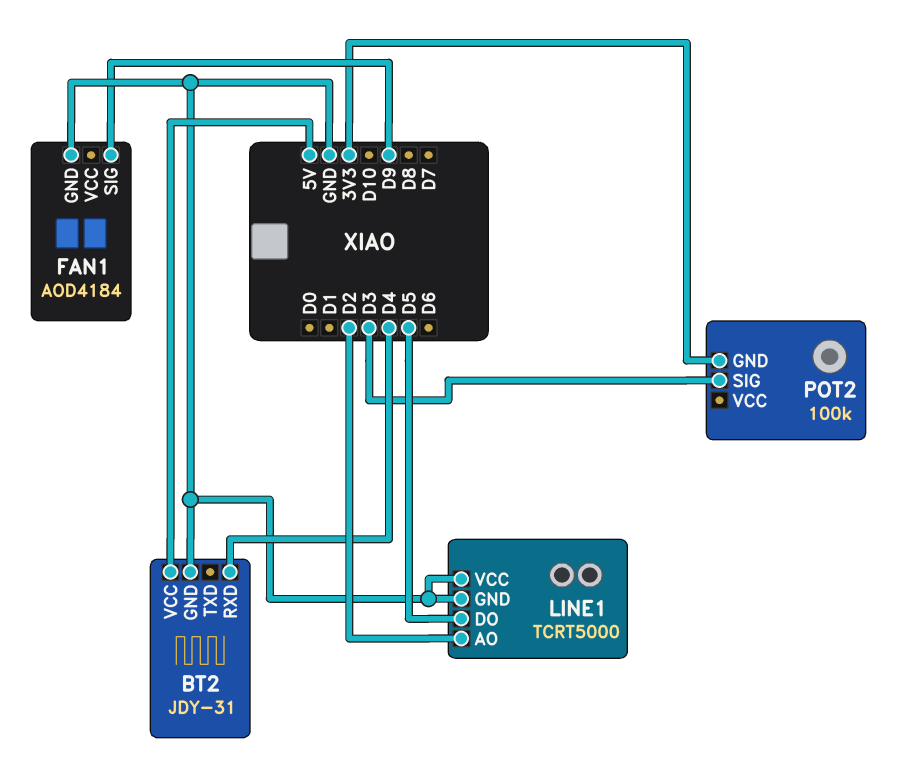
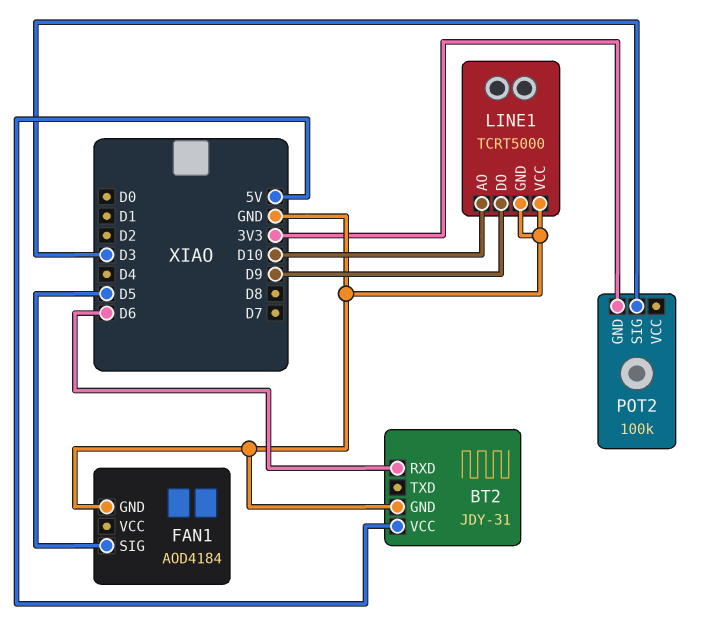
BT2 pin RXD: D4 -> D6
FAN1 pin SIG: D9 -> D5
LINE1 pin AO: D2 -> D10
LINE1 pin DO: D5 -> D9

